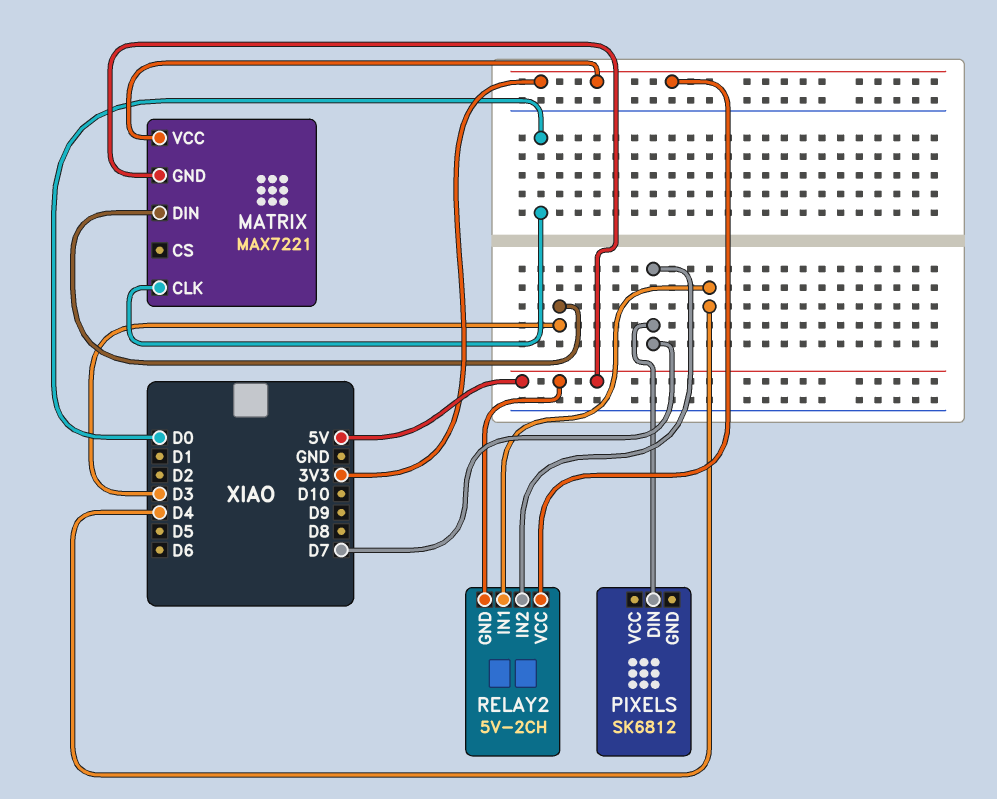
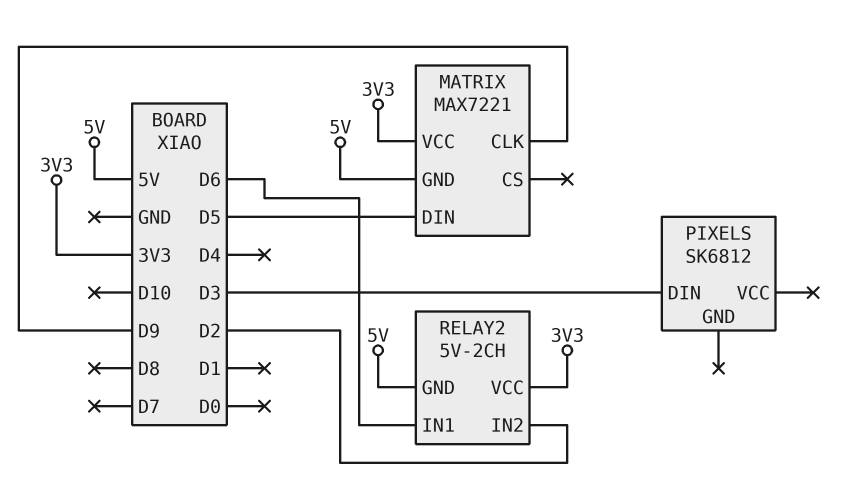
MATRIX pin CLK: D0 -> D9
MATRIX pin DIN: D3 -> D5
PIXELS pin DIN: D7 -> D3
RELAY2 pin IN1: D4 -> D6
RELAY2 pin IN2: D7 -> D2

